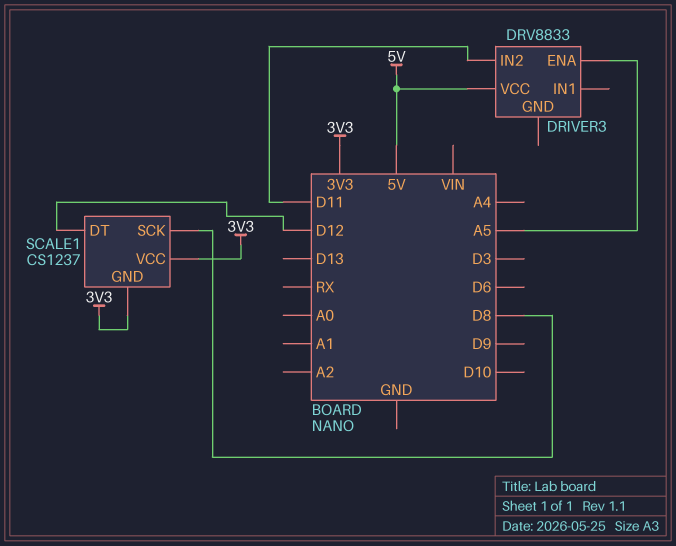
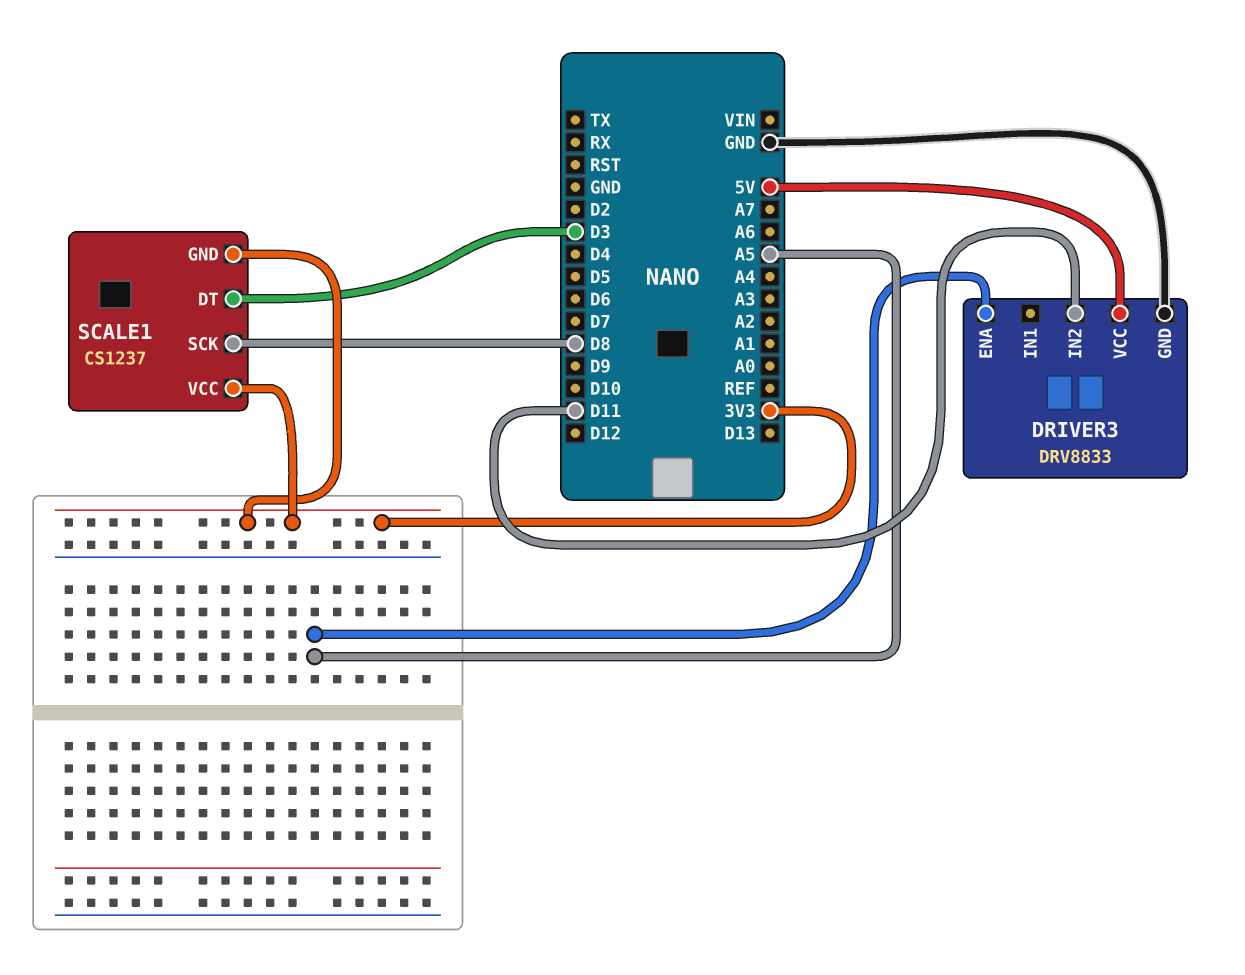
DRIVER3 pin GND: none -> GND
SCALE1 pin DT: D12 -> D3

